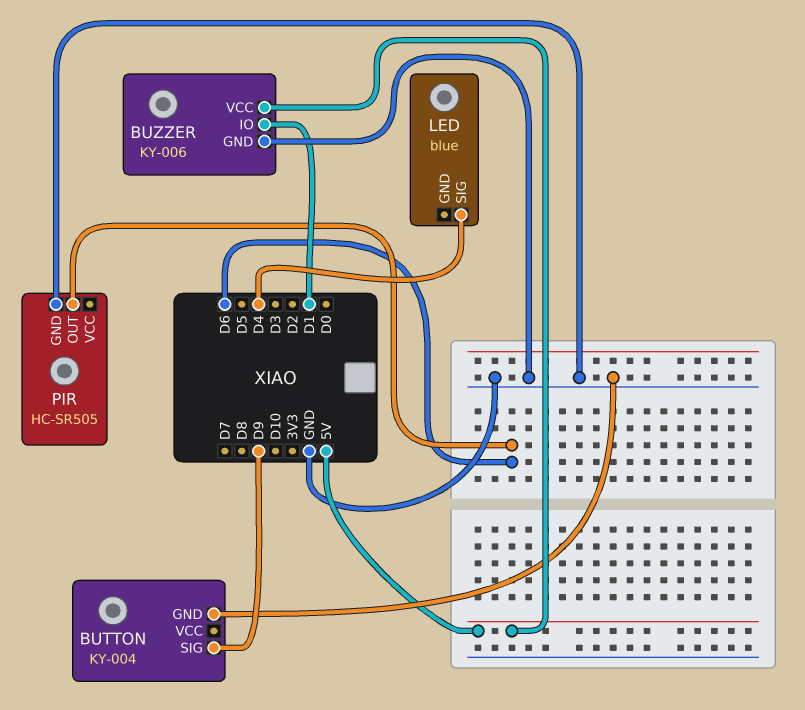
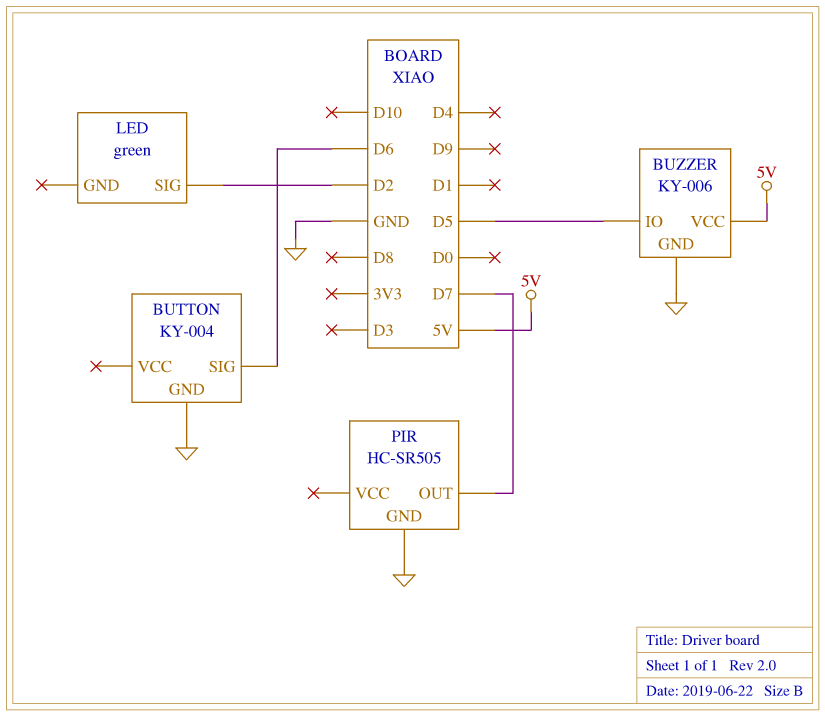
BUTTON pin SIG: D9 -> D6
BUZZER pin IO: D1 -> D5
LED: blue -> green
LED pin SIG: D4 -> D2
PIR pin OUT: D6 -> D7

